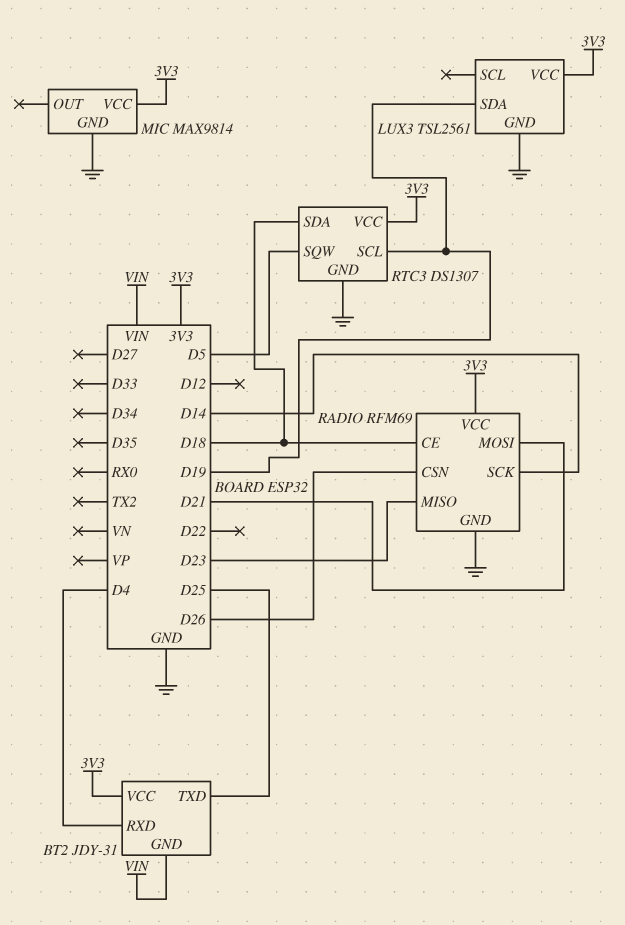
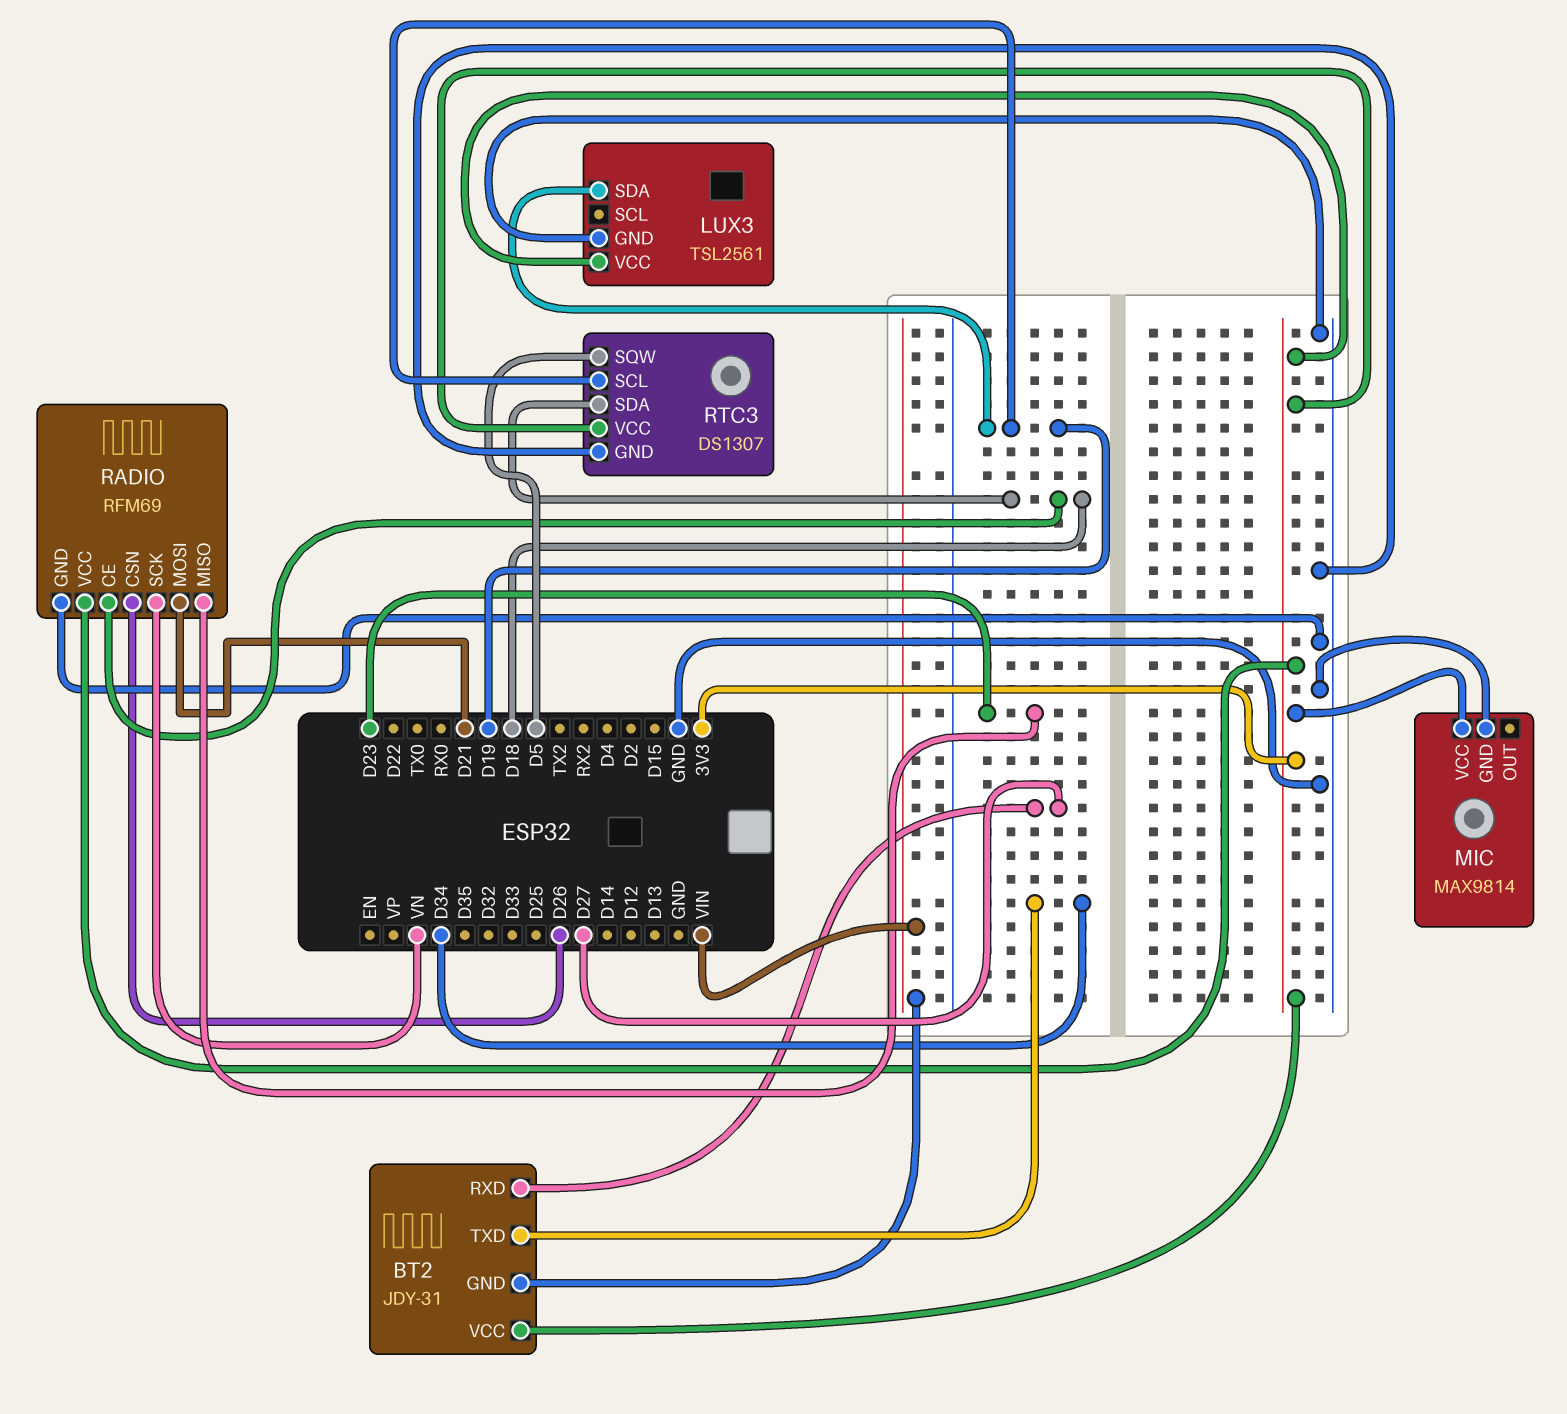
BT2 pin RXD: D4 -> D27
BT2 pin TXD: D25 -> D34
RADIO pin SCK: D14 -> VN

